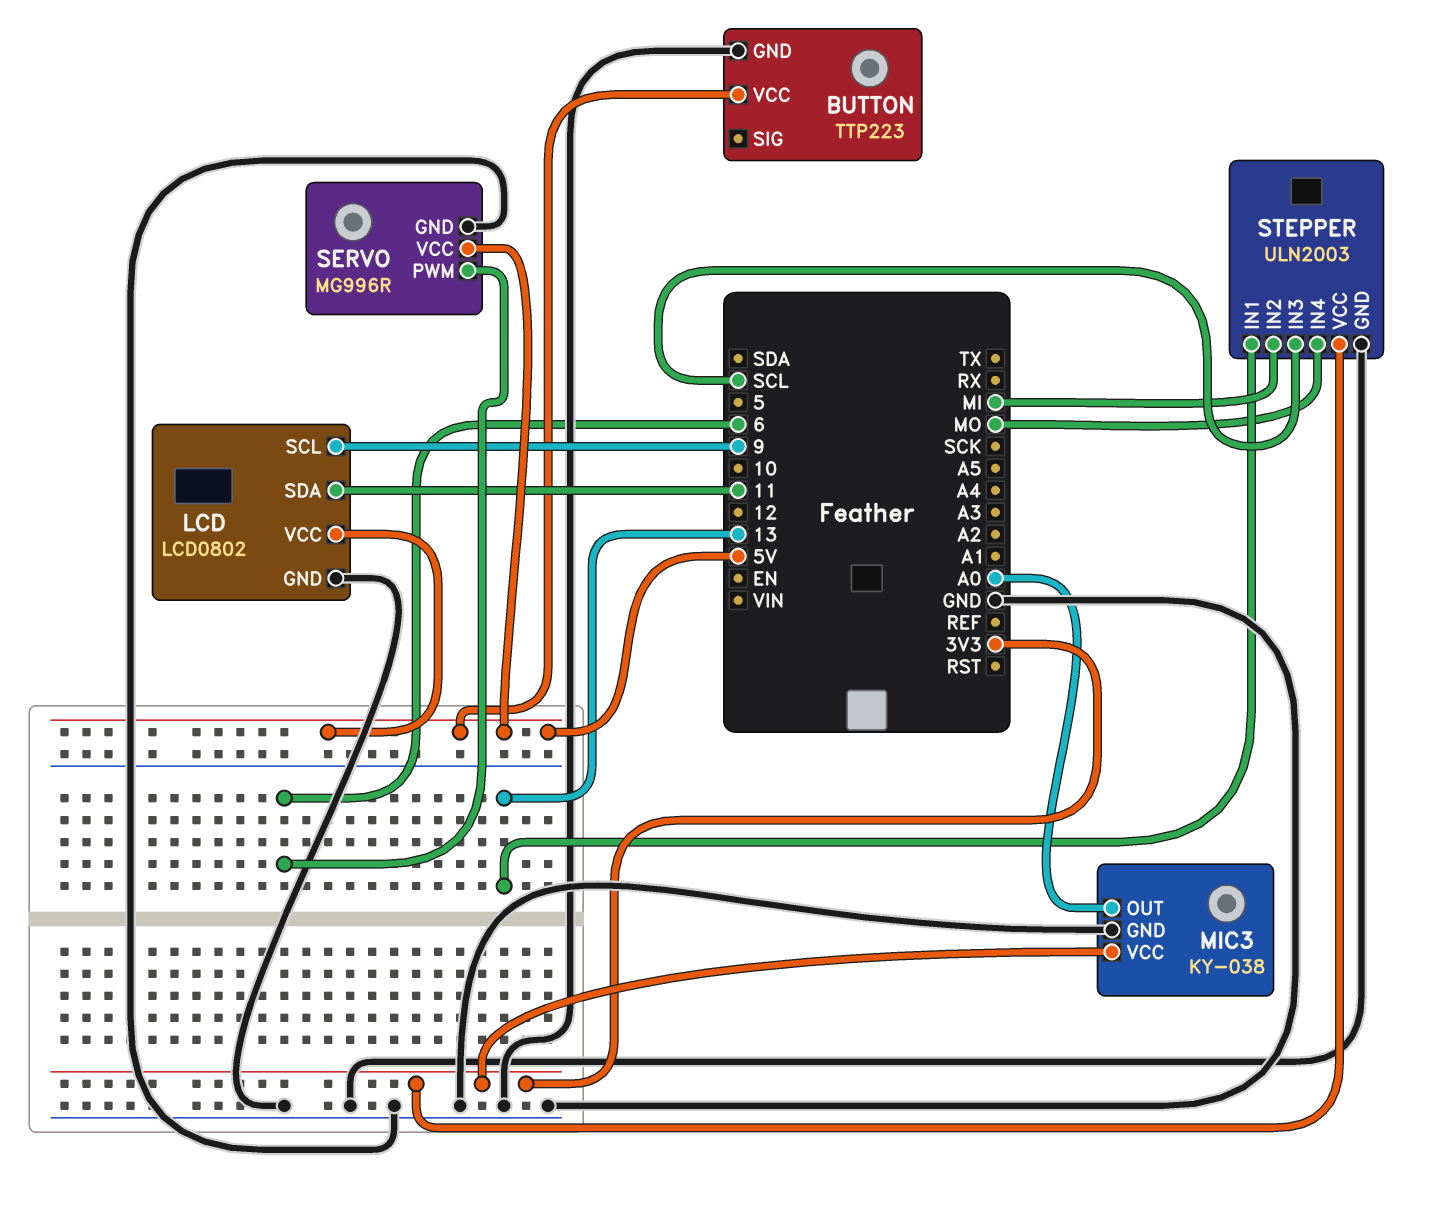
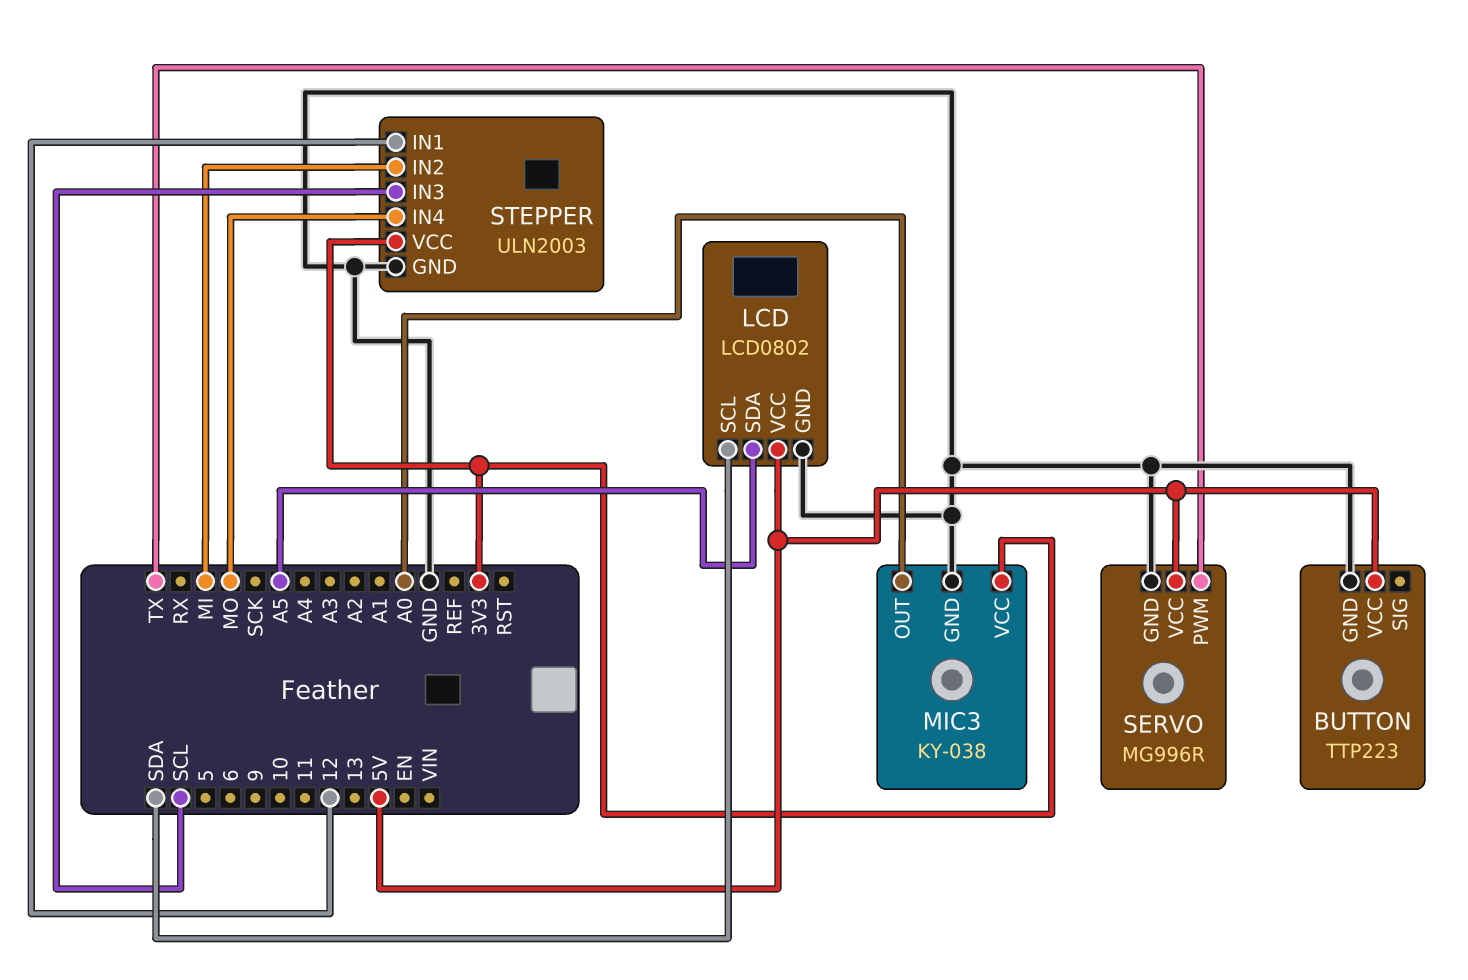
LCD pin SCL: 9 -> SDA
LCD pin SDA: 11 -> A5
SERVO pin PWM: 6 -> TX
STEPPER pin IN1: 13 -> 12

